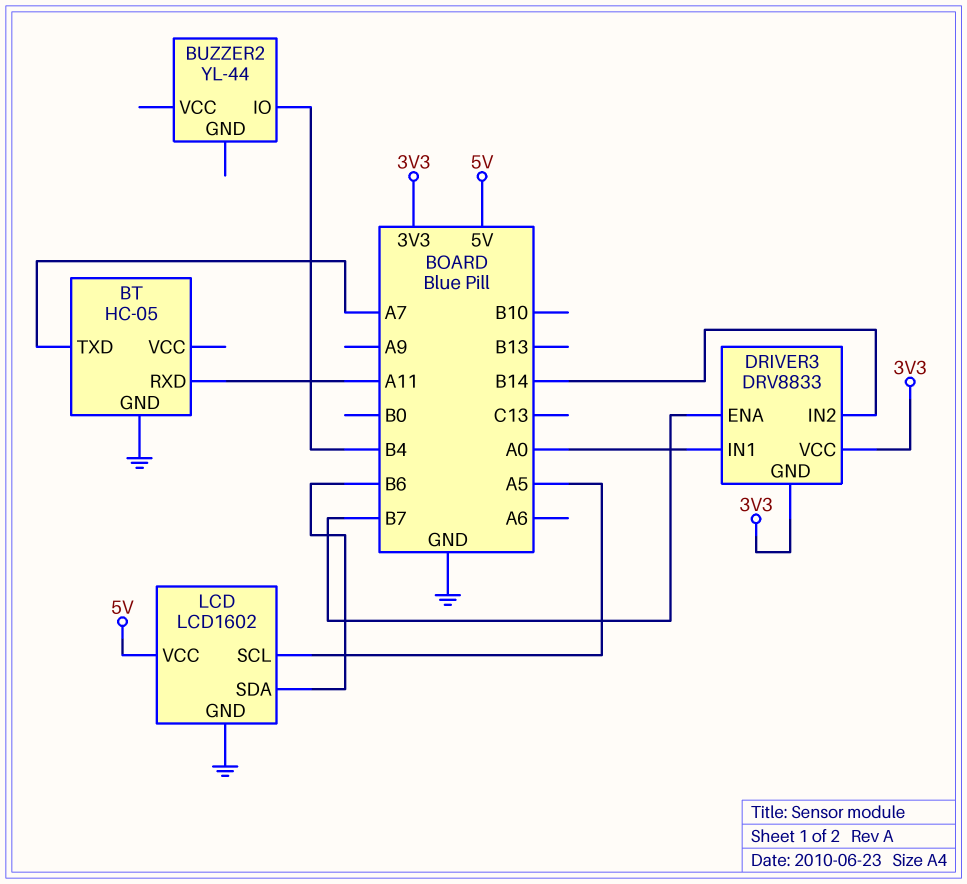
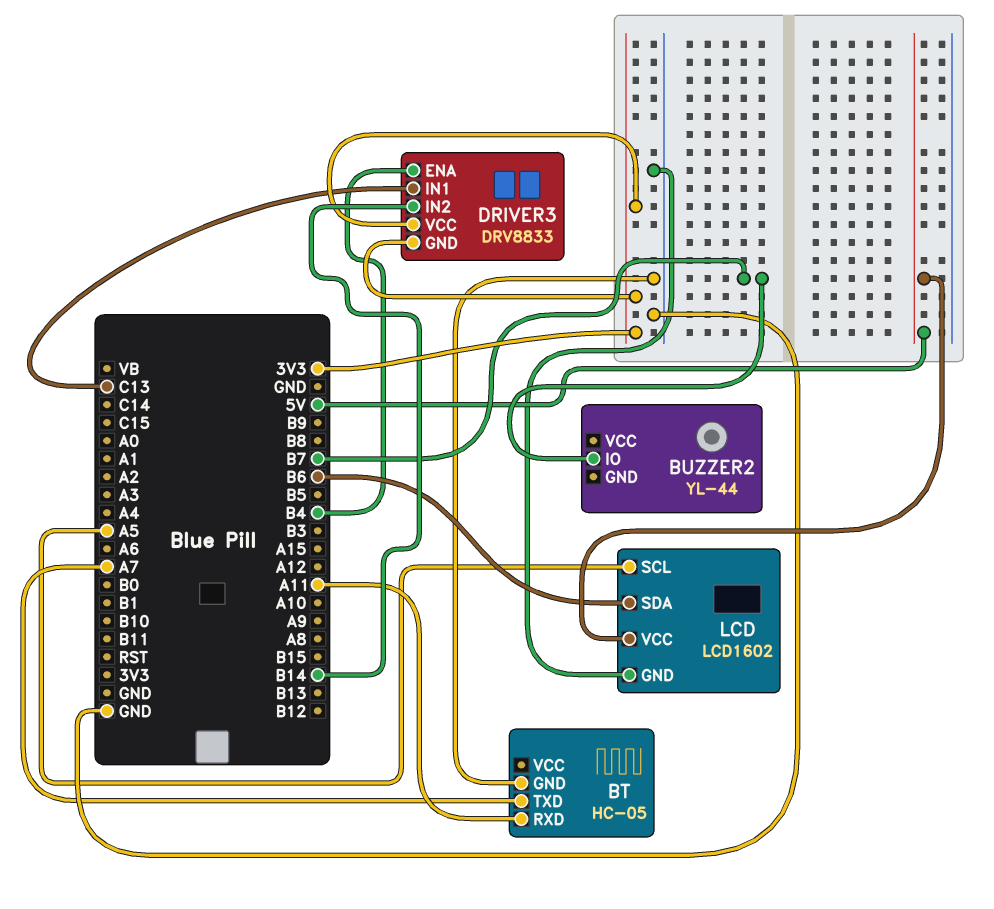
BUZZER2 pin IO: B4 -> B7
DRIVER3 pin ENA: B7 -> B4
DRIVER3 pin IN1: A0 -> C13

